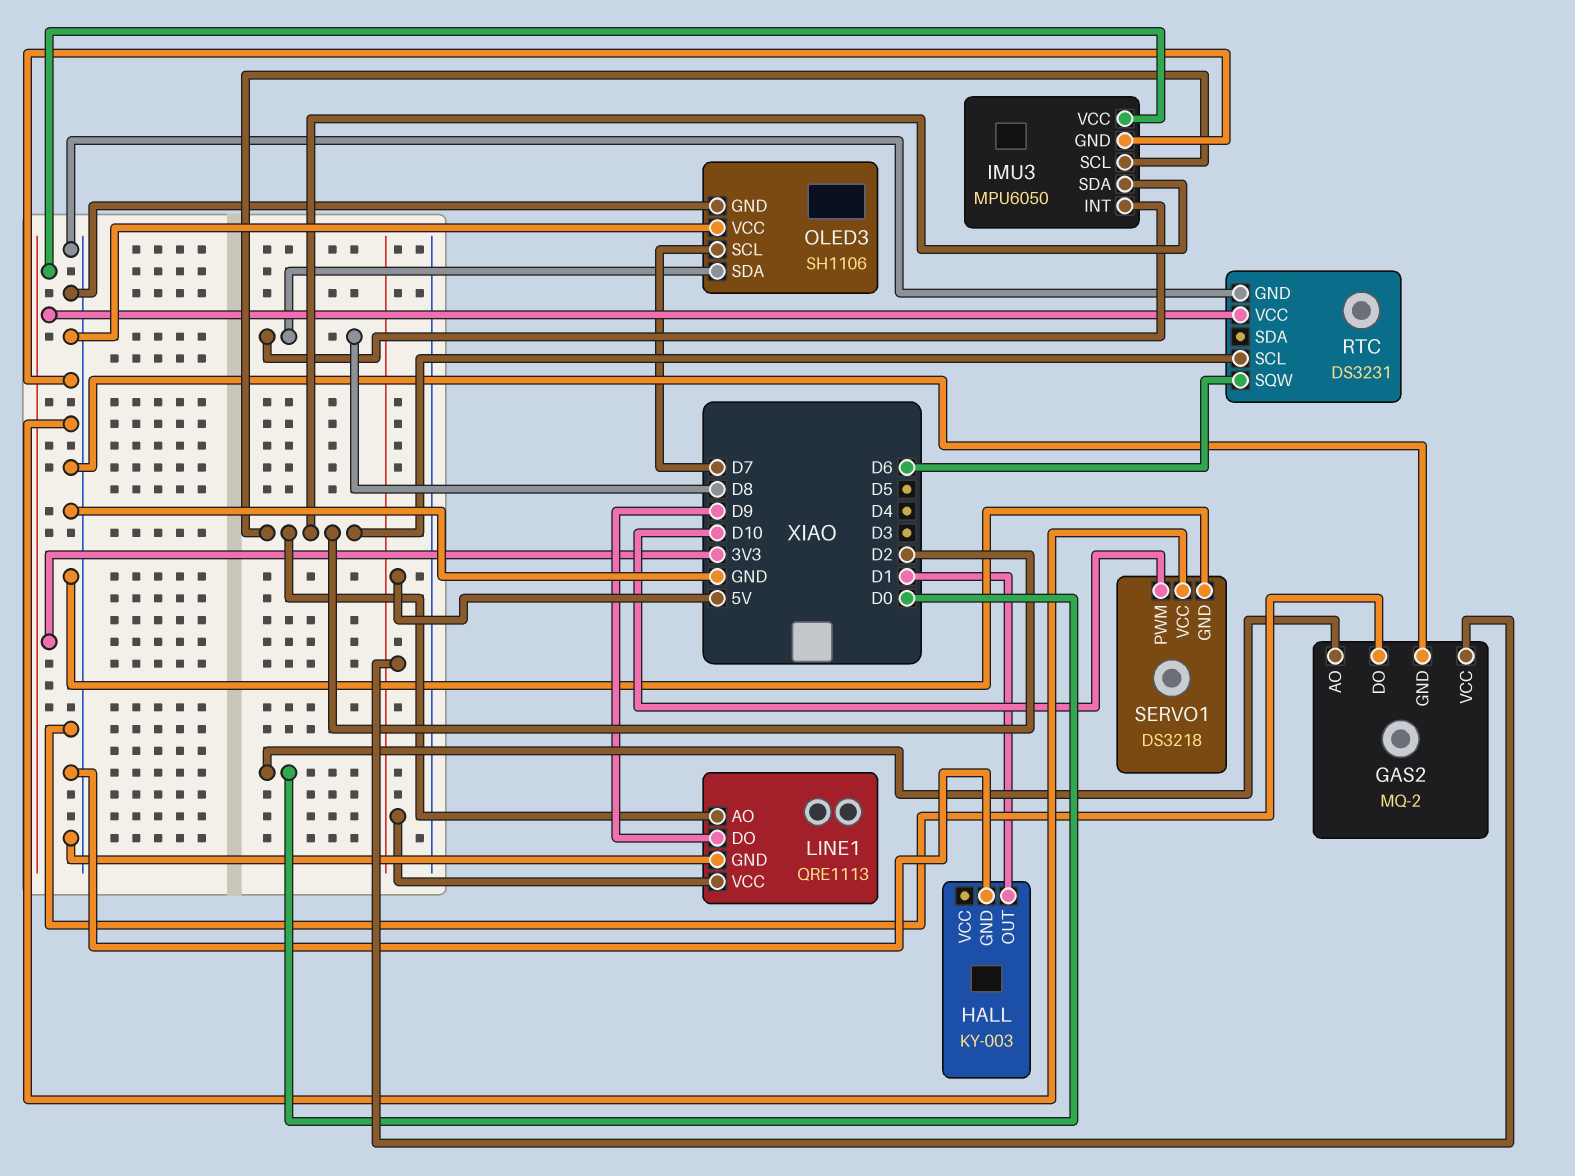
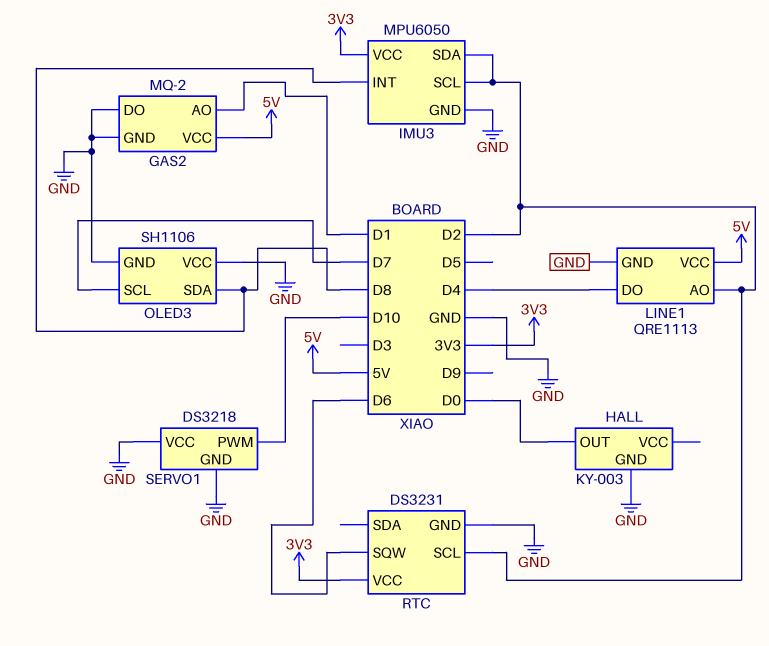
GAS2 pin AO: D0 -> D1
HALL pin OUT: D1 -> D0
LINE1 pin DO: D9 -> D4

